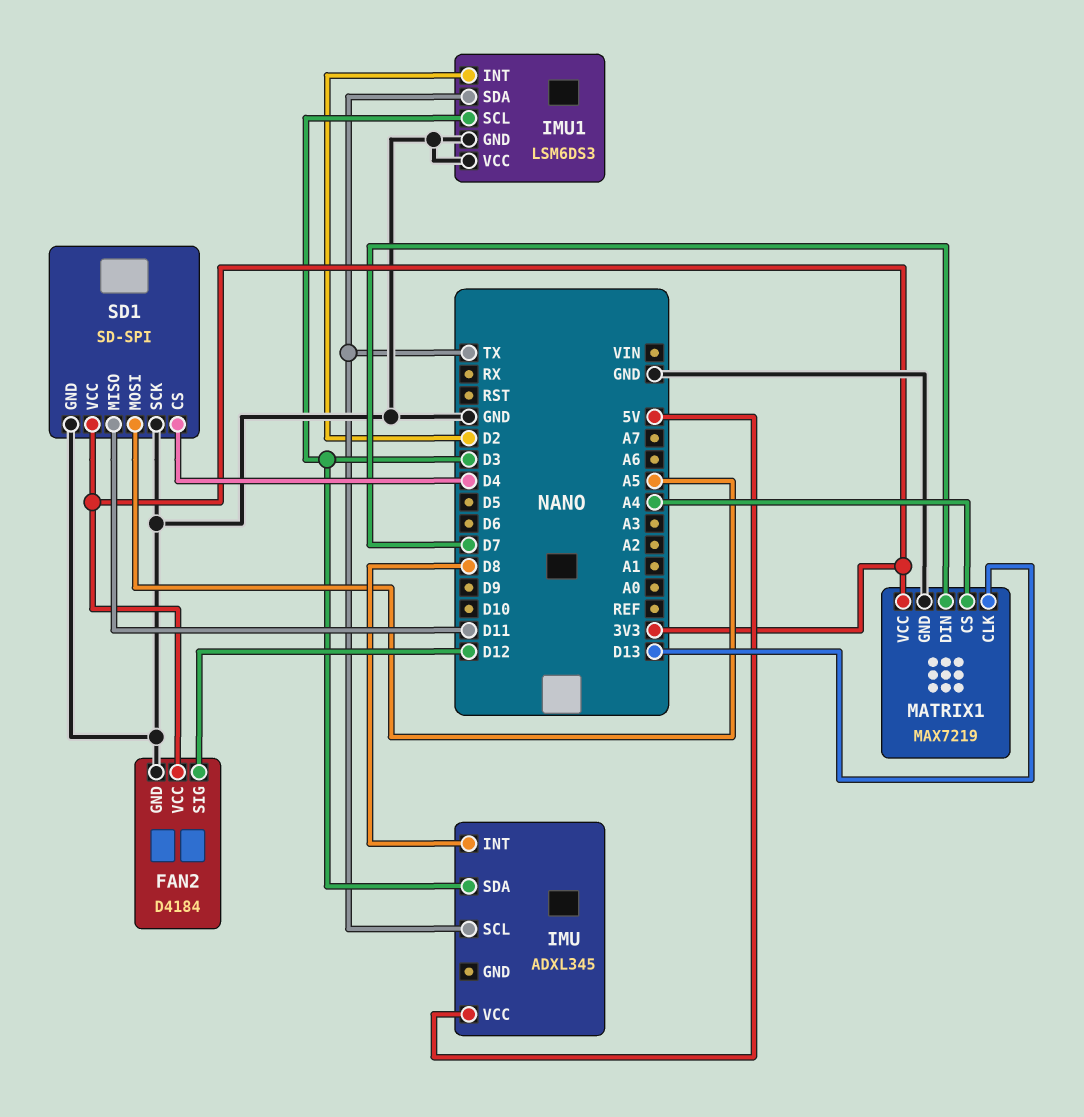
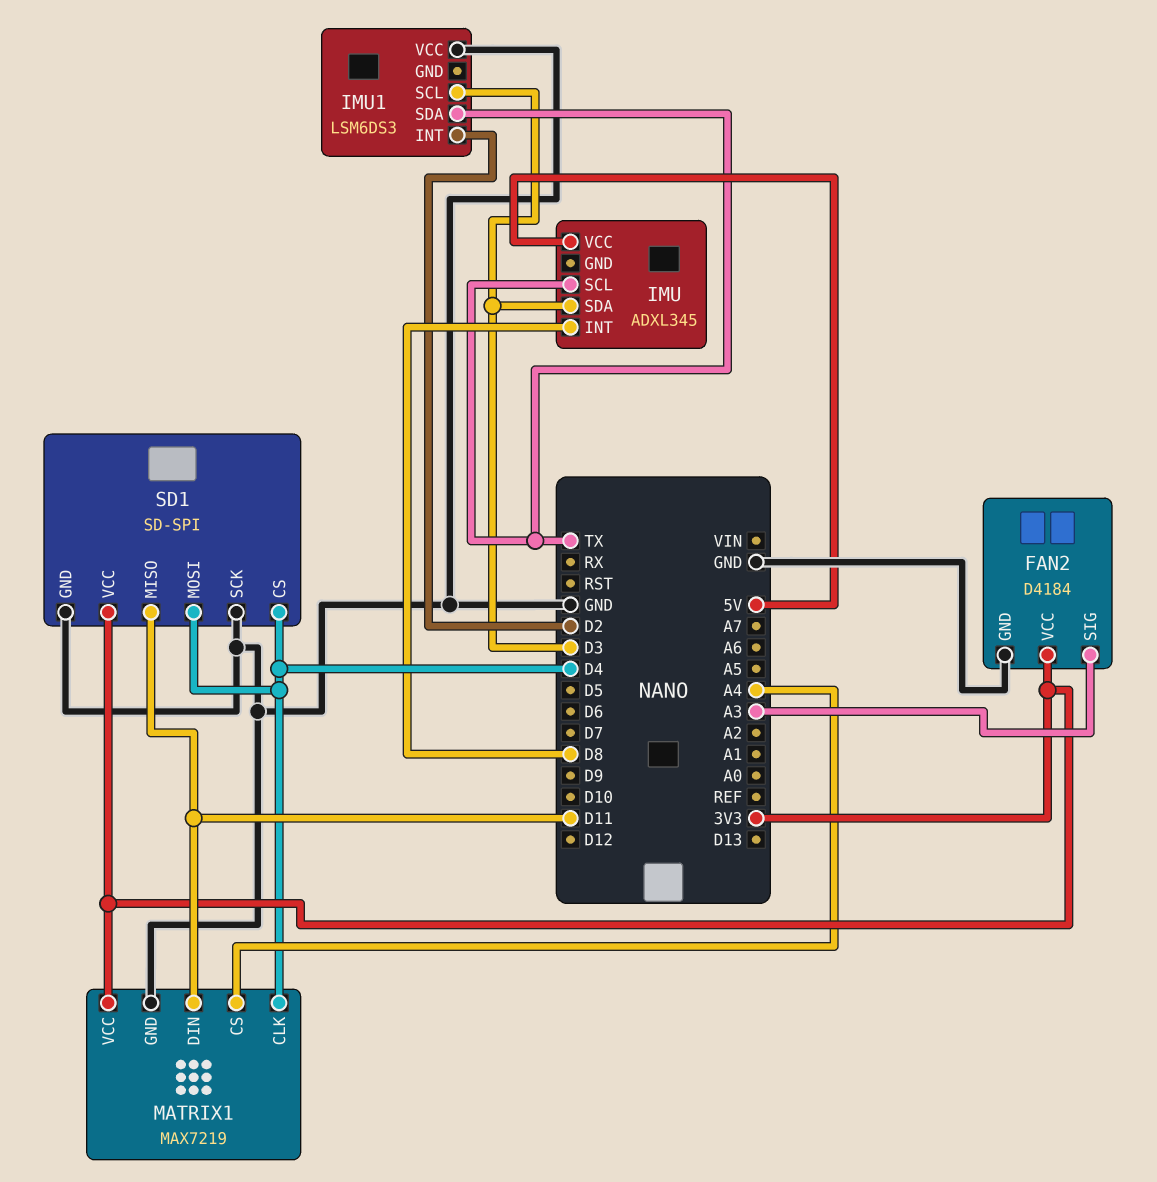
FAN2 pin SIG: D12 -> A3
IMU1 pin GND: GND -> none
MATRIX1 pin CLK: D13 -> D4
MATRIX1 pin DIN: D7 -> D11
SD1 pin MOSI: A5 -> D4

